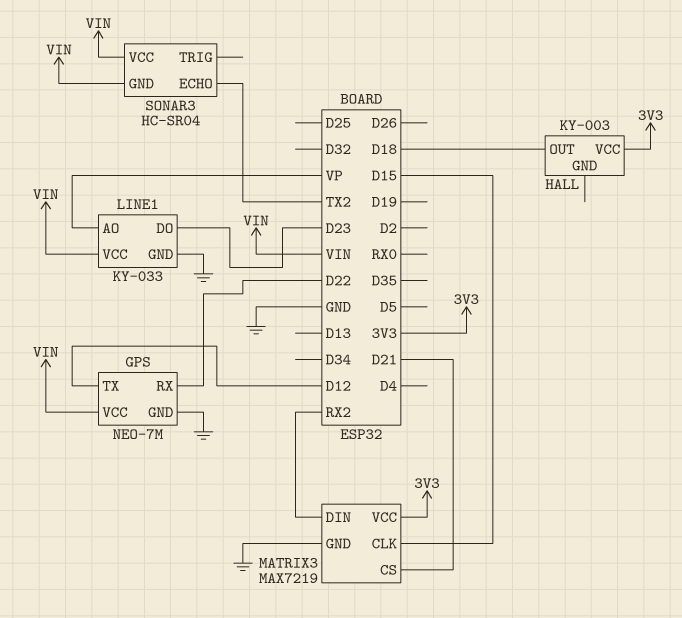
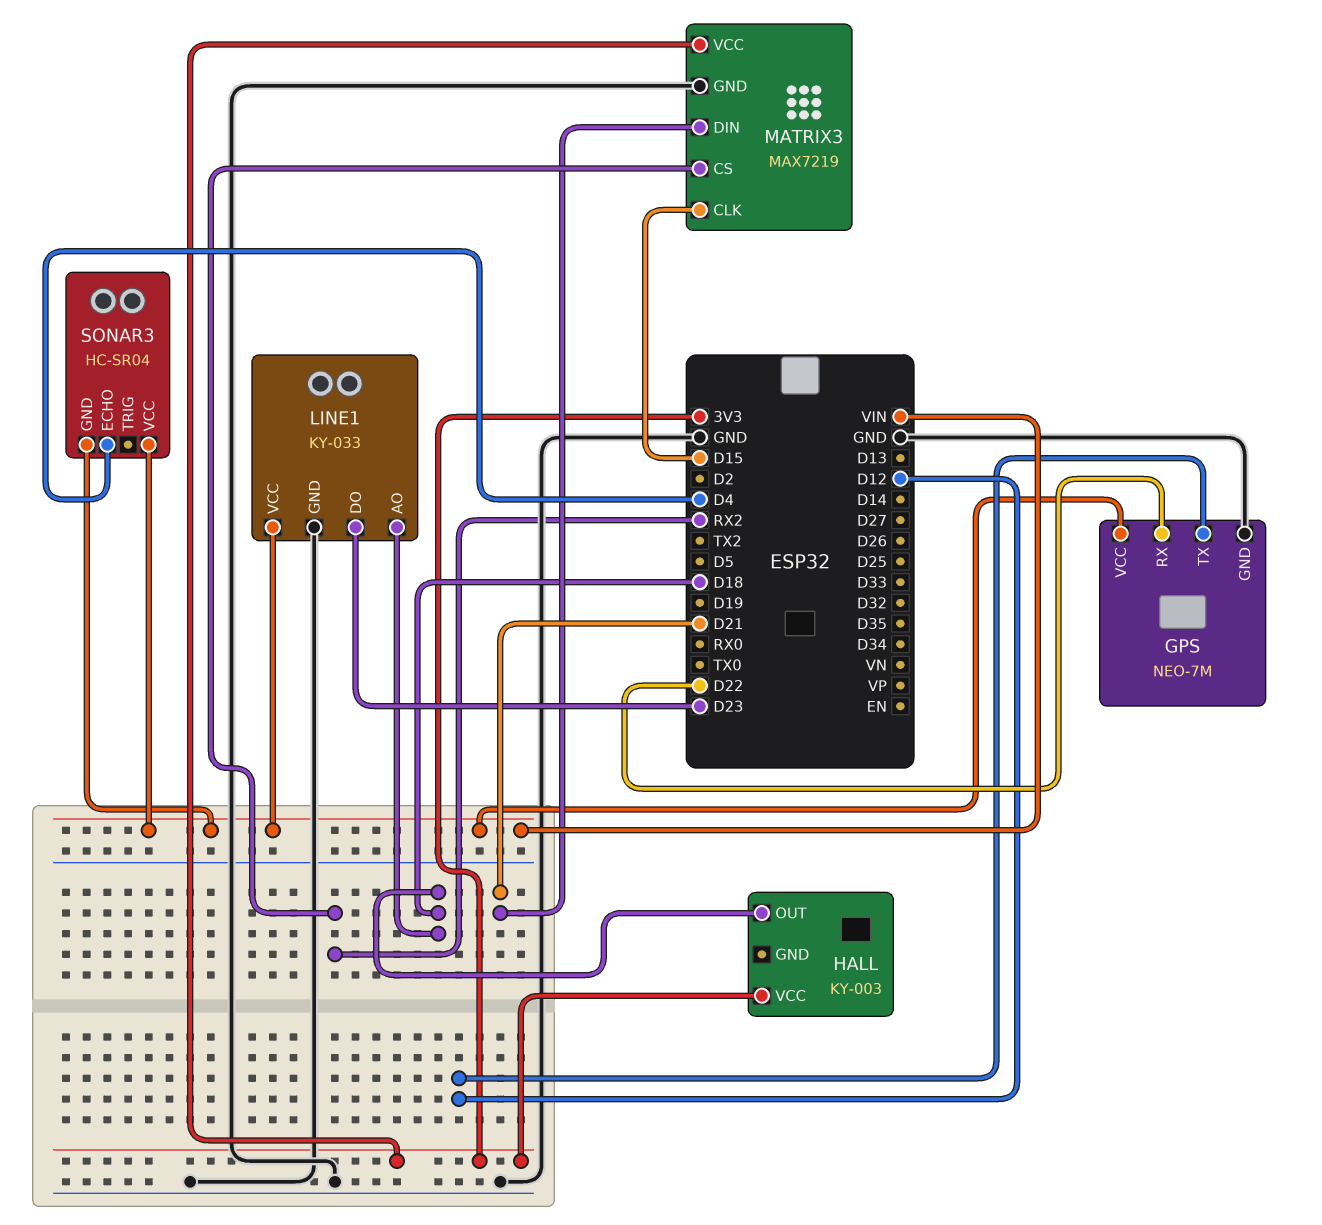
LINE1 pin AO: VP -> D18
MATRIX3 pin CS: D21 -> RX2
MATRIX3 pin DIN: RX2 -> D21
SONAR3 pin ECHO: TX2 -> D4

